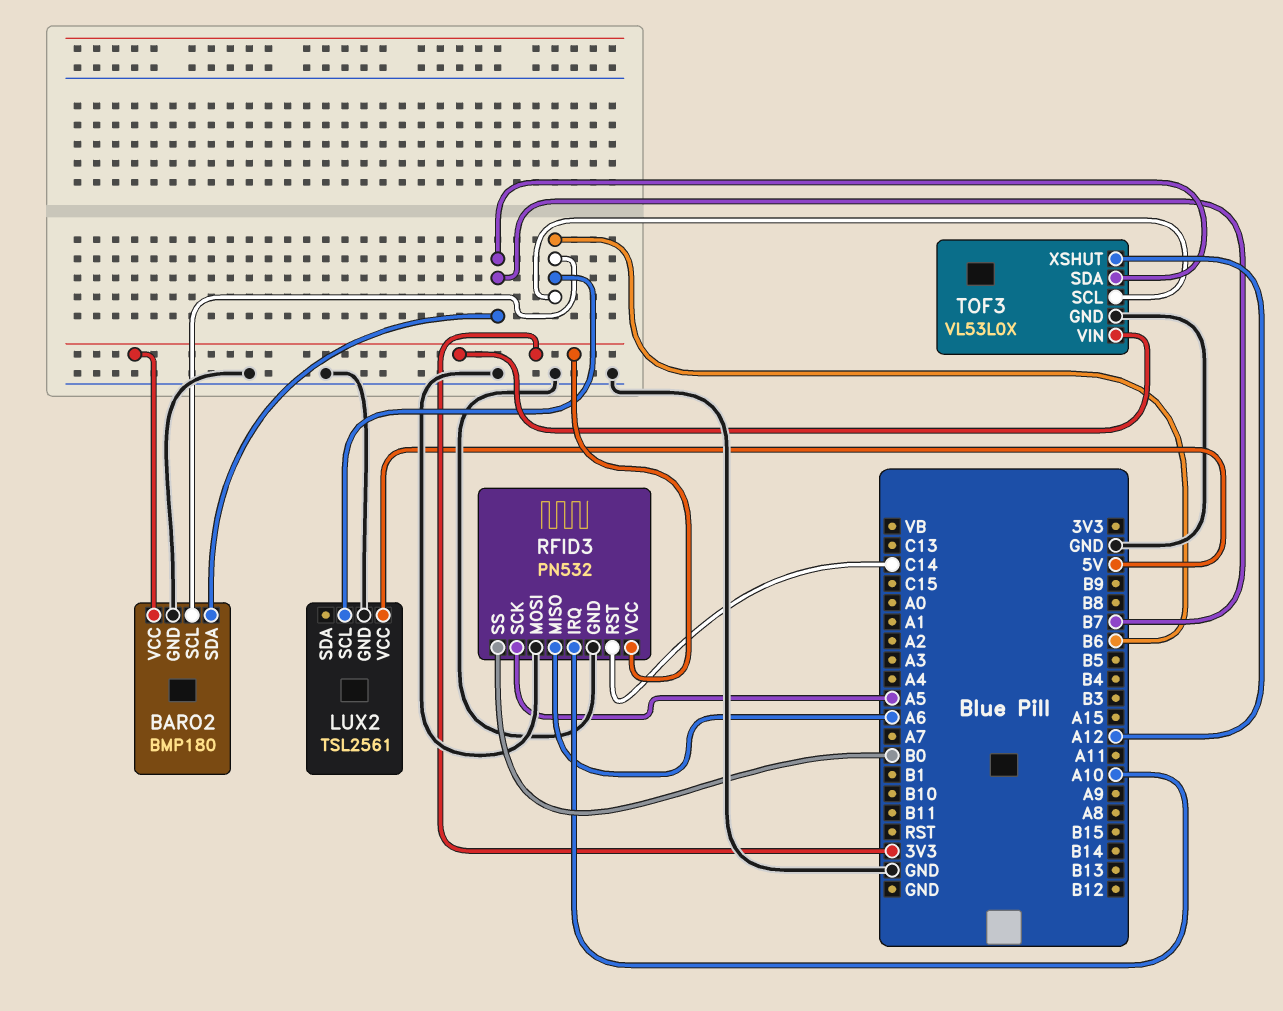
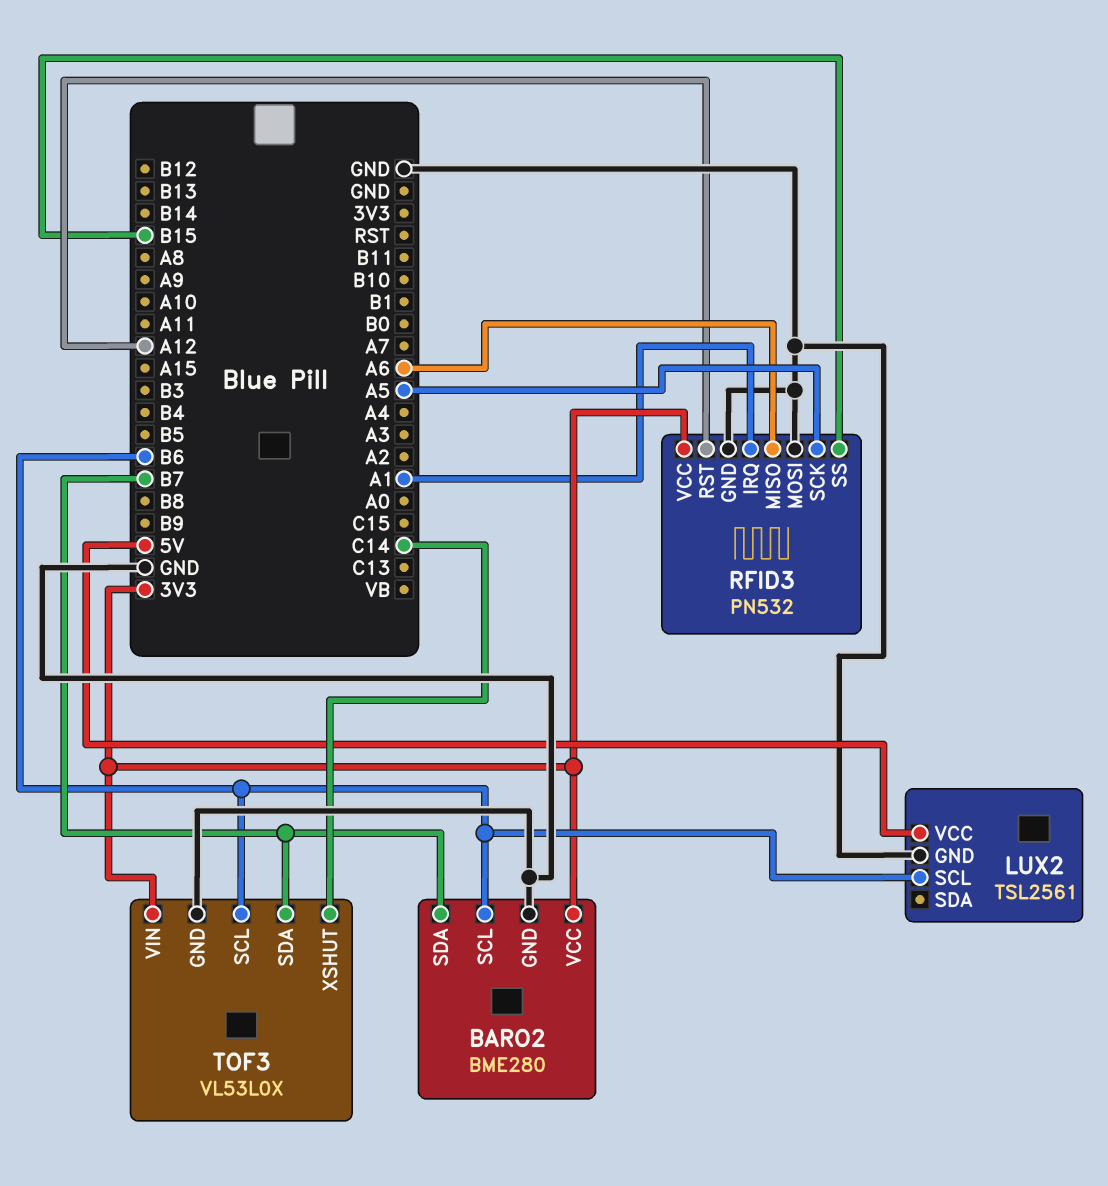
BARO2: BMP180 -> BME280
RFID3 pin IRQ: A10 -> A1
RFID3 pin RST: C14 -> A12
RFID3 pin SS: B0 -> B15
TOF3 pin XSHUT: A12 -> C14

